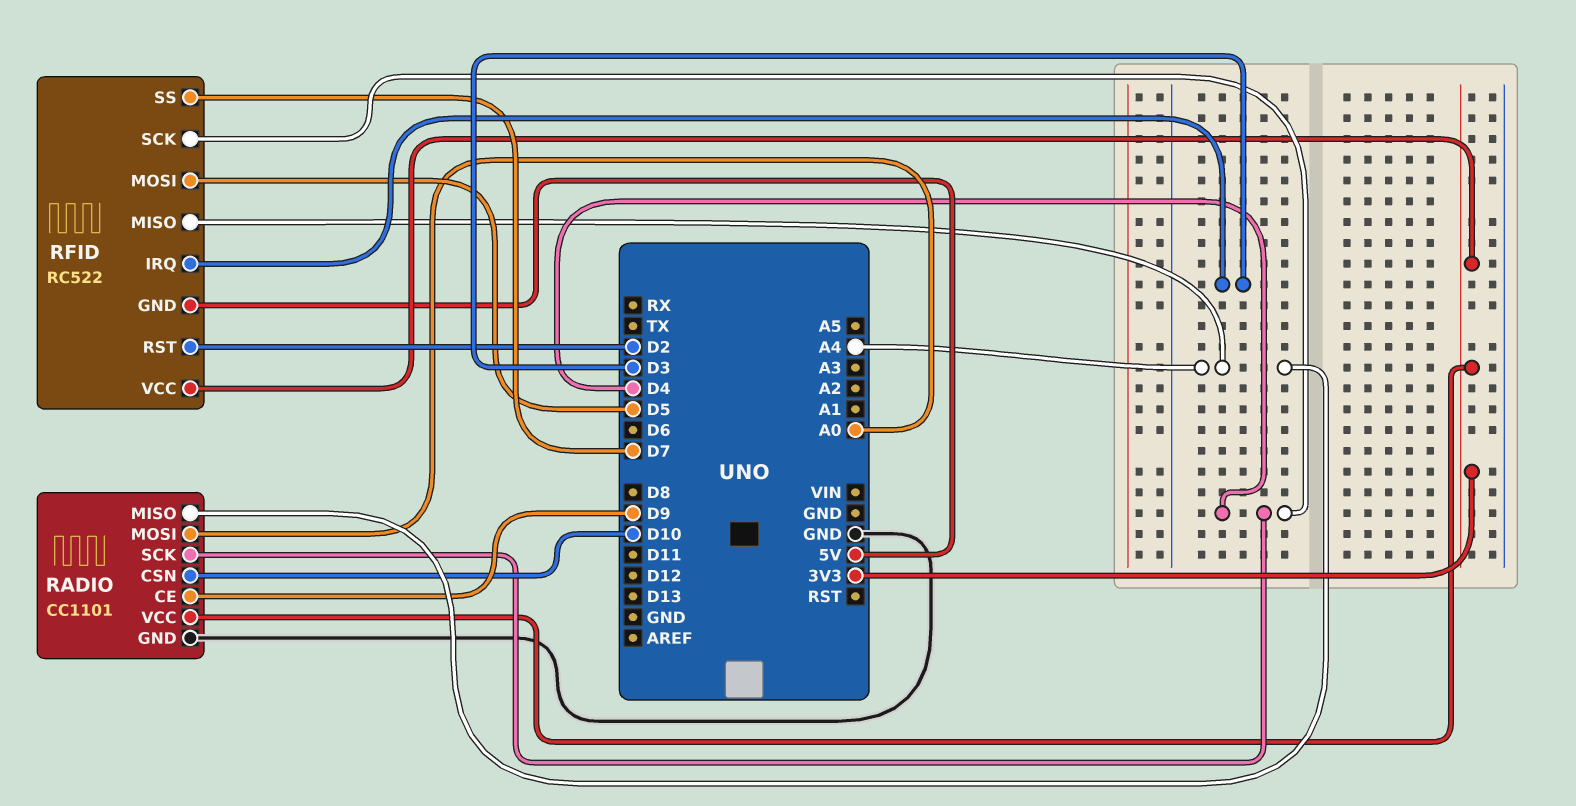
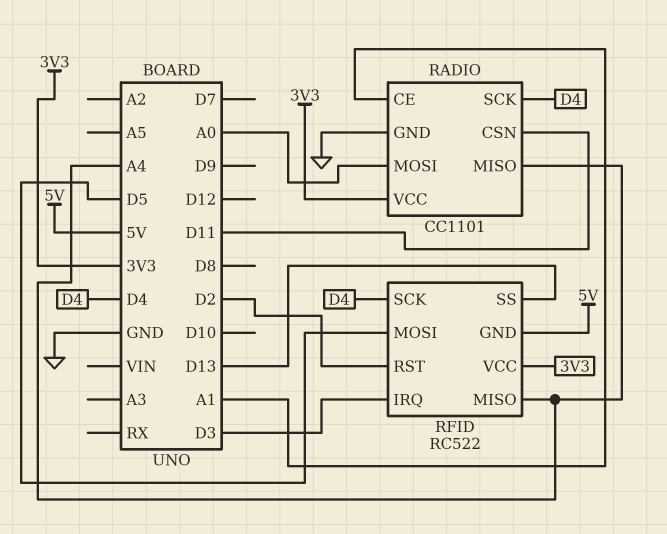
RADIO pin CE: D9 -> A1
RADIO pin CSN: D10 -> D11
RFID pin SS: D7 -> D13

